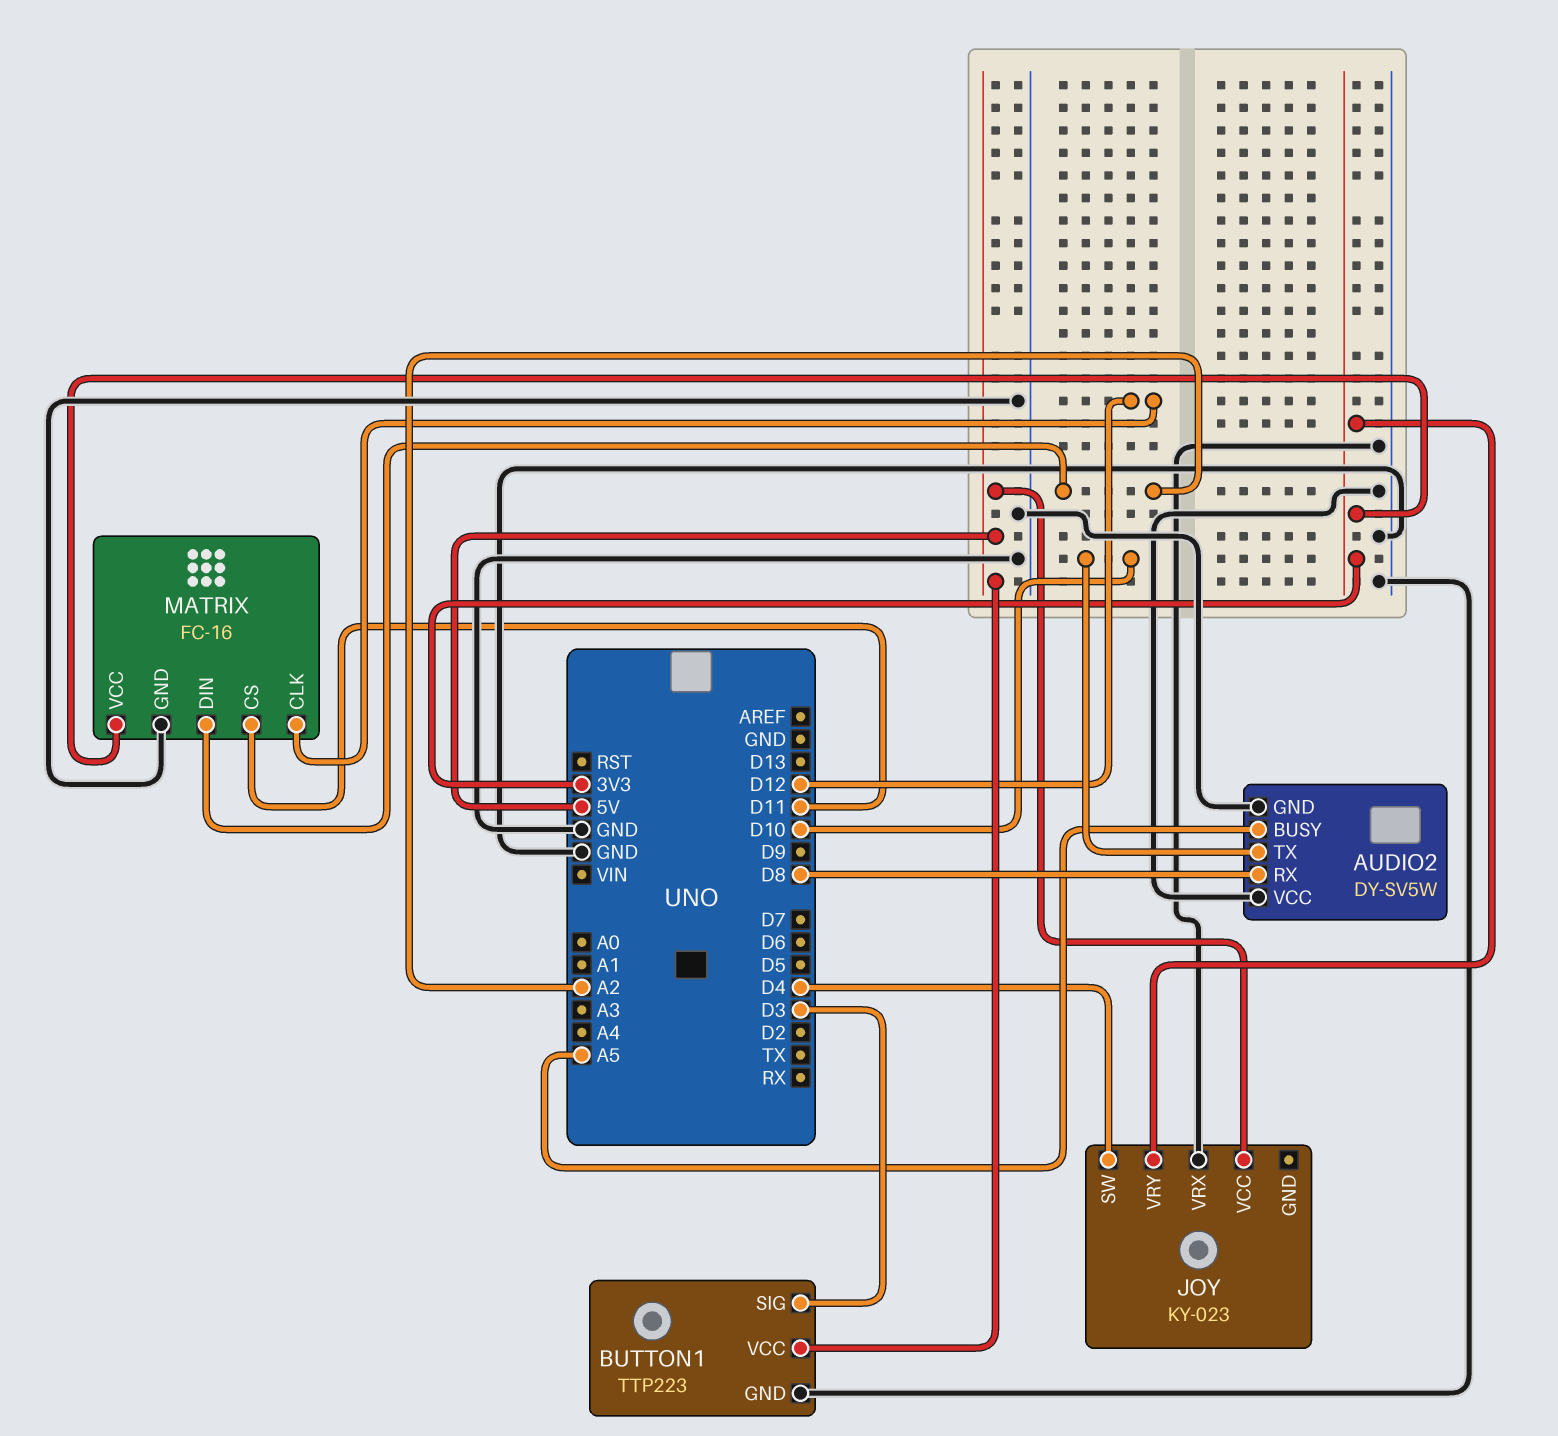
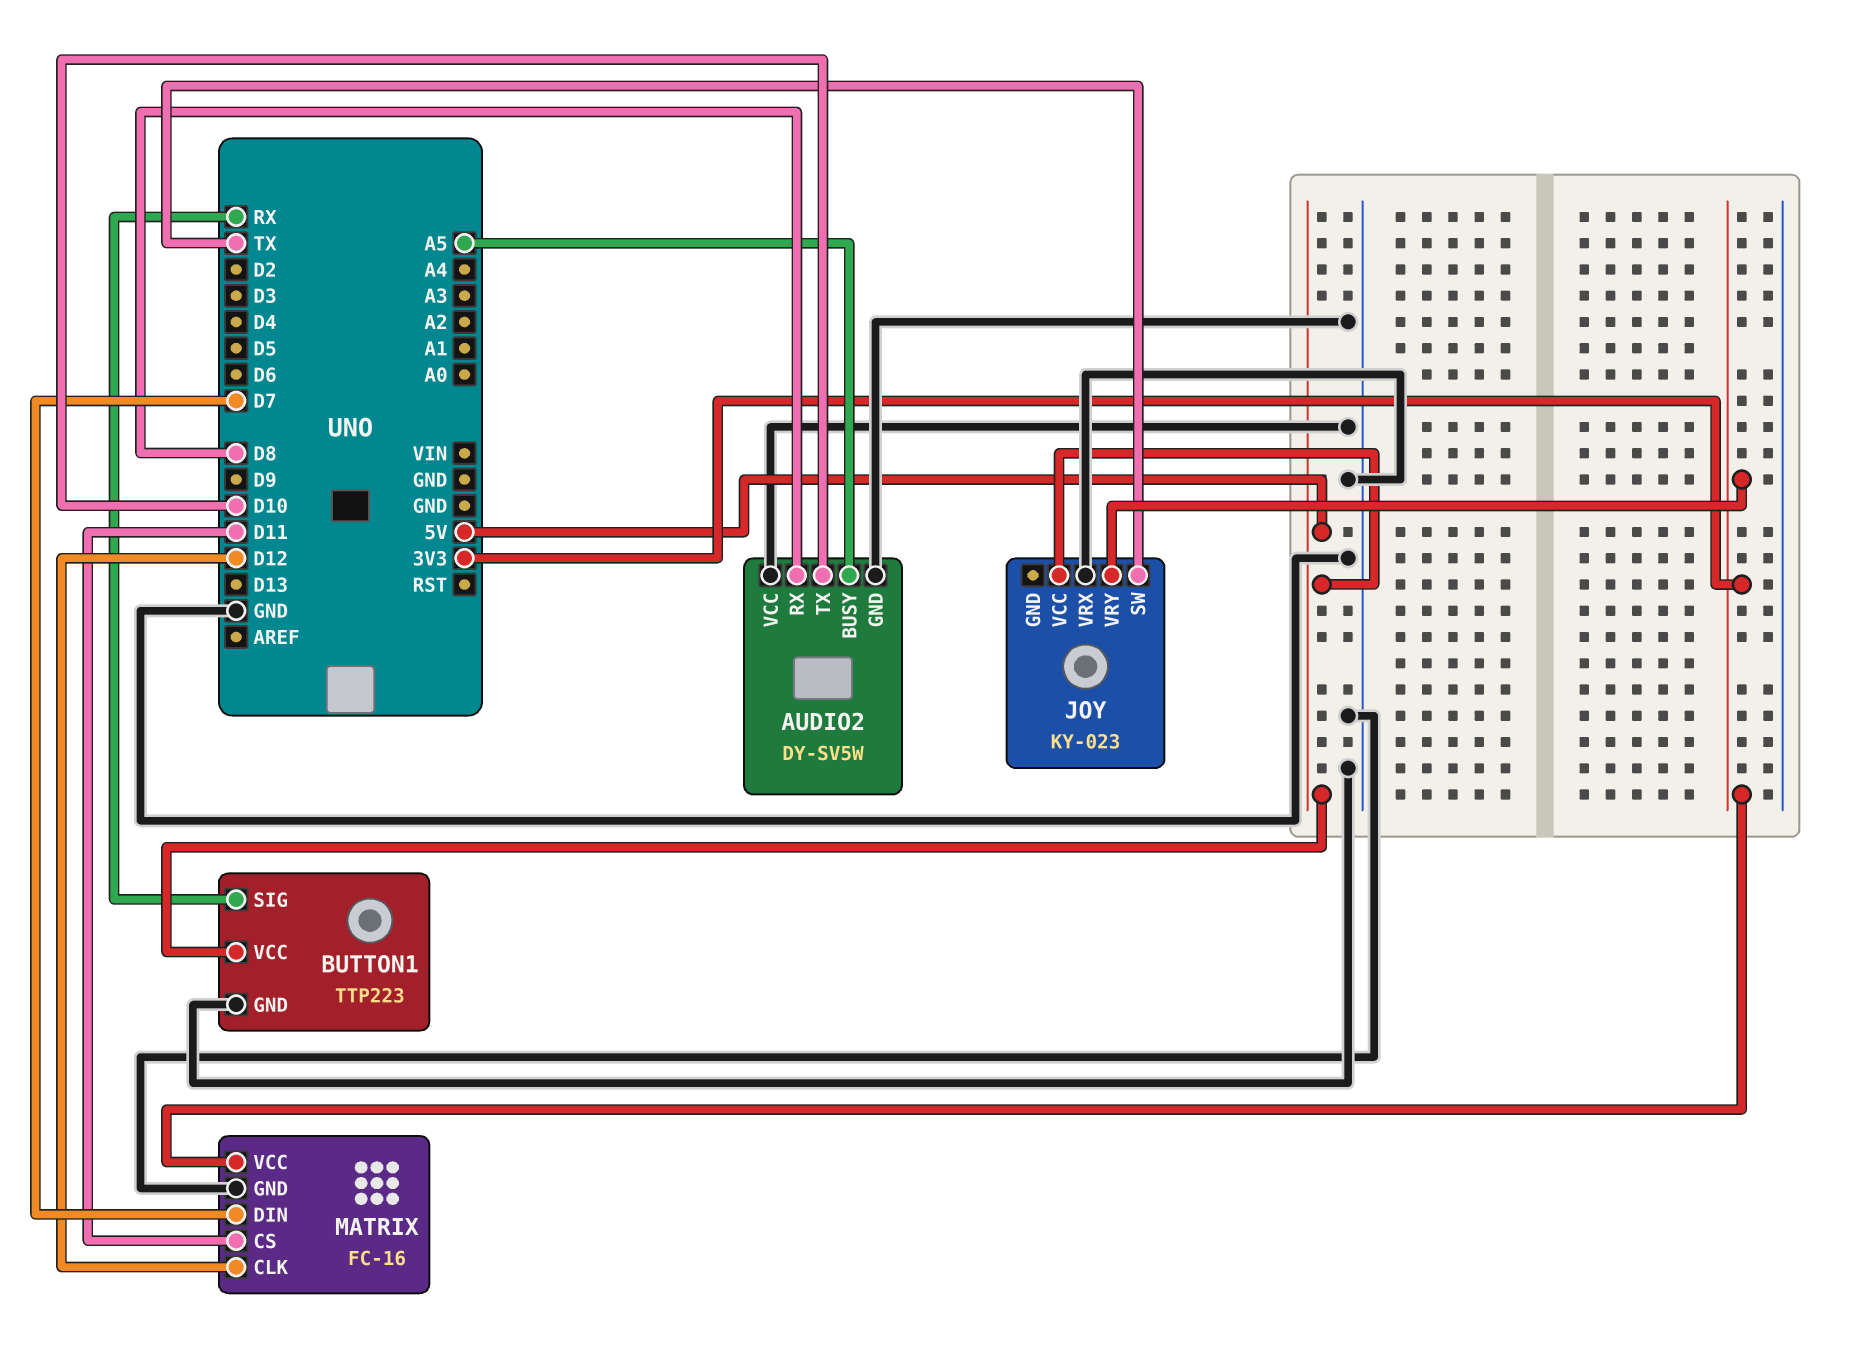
BUTTON1 pin SIG: D3 -> RX
JOY pin SW: D4 -> TX
MATRIX pin DIN: A2 -> D7

